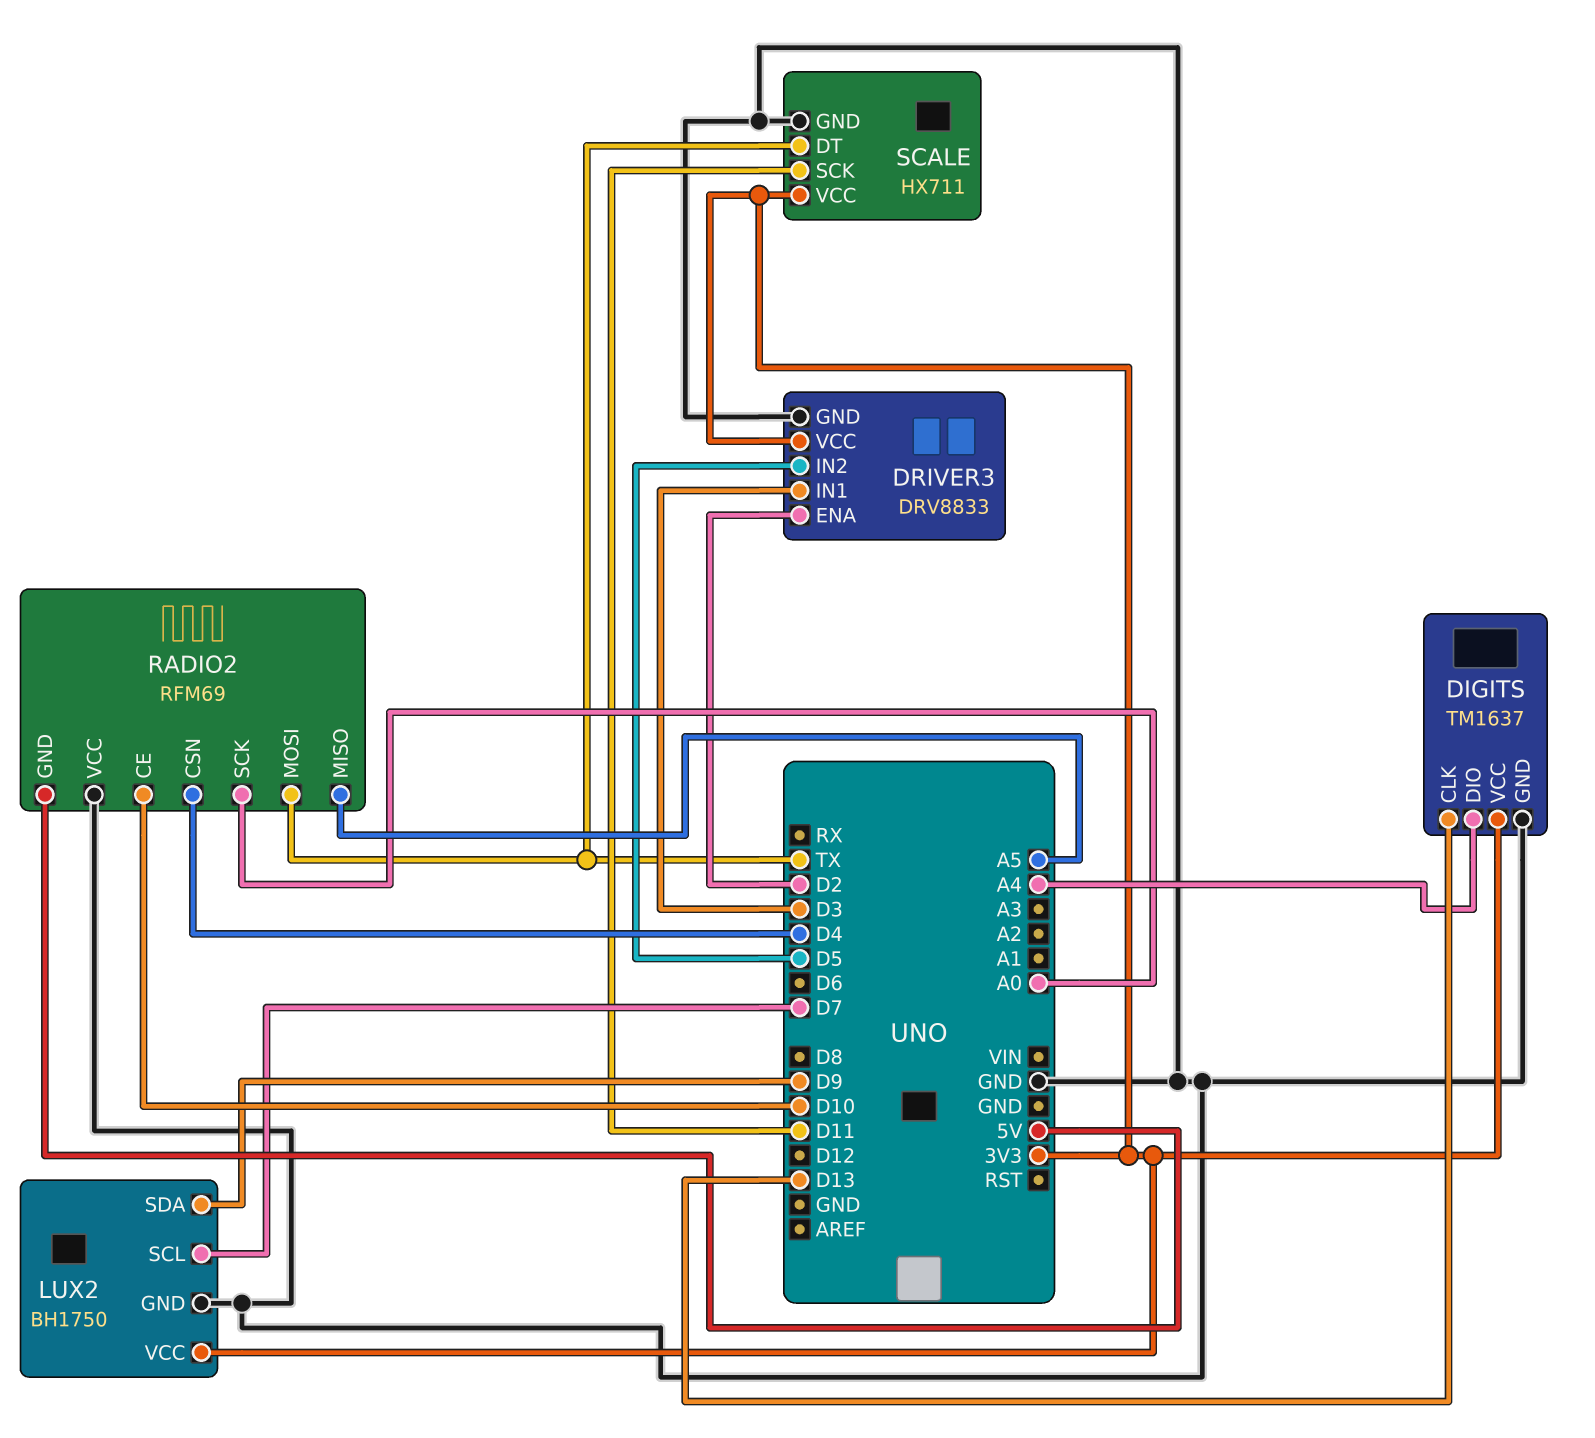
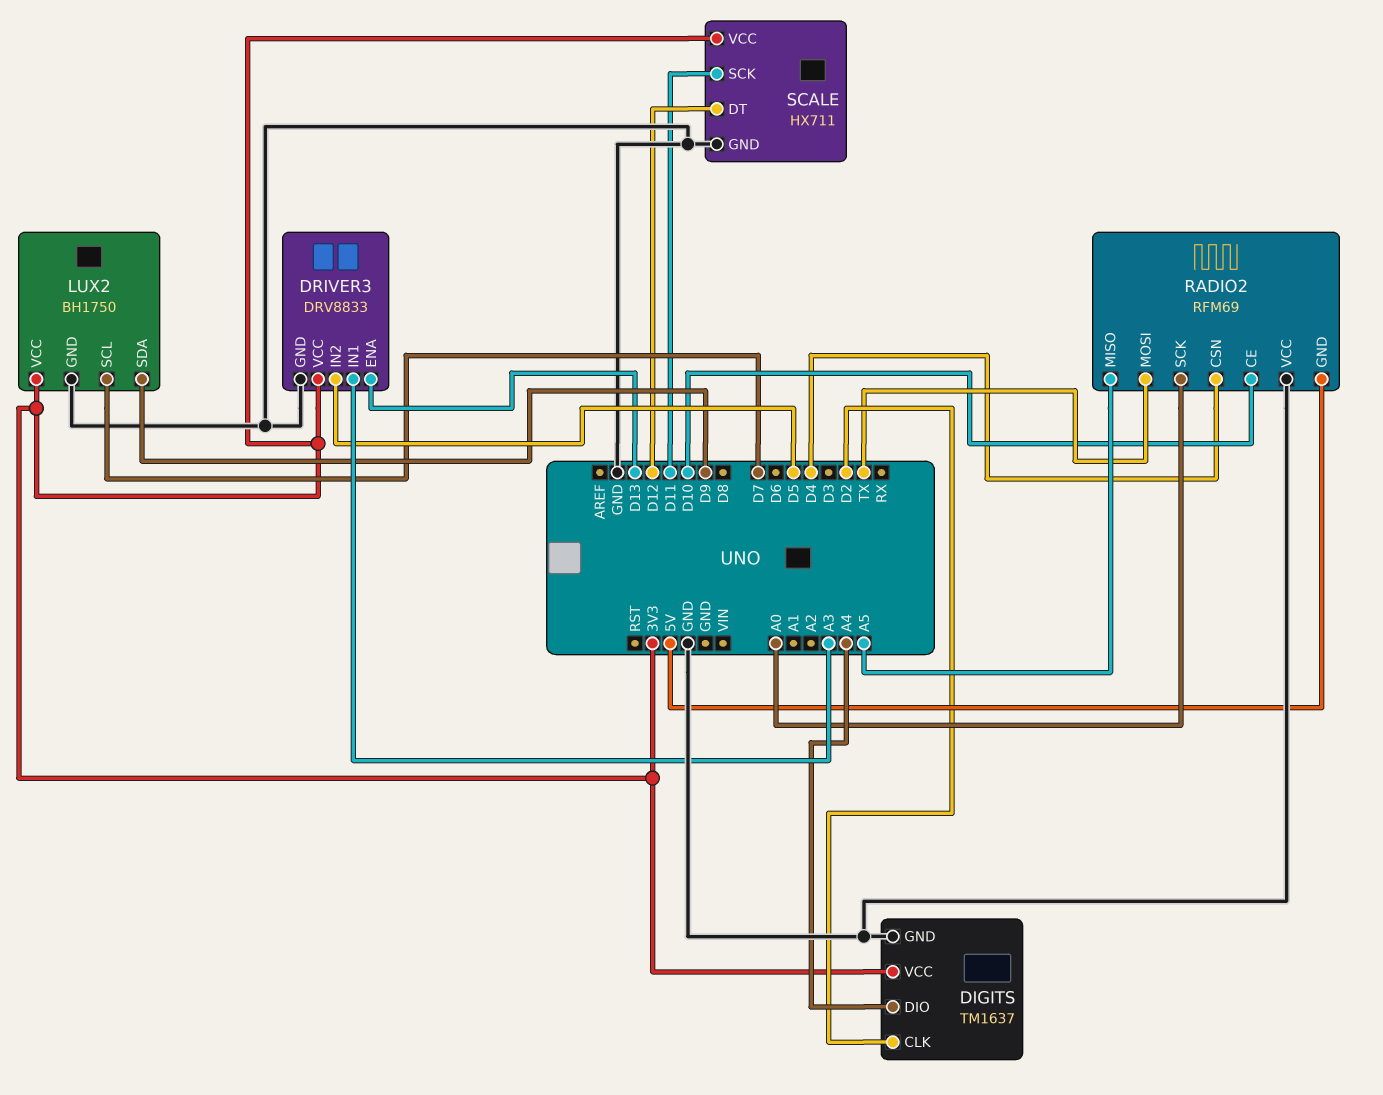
DIGITS pin CLK: D13 -> D2
DRIVER3 pin ENA: D2 -> D13
DRIVER3 pin IN1: D3 -> A3
SCALE pin DT: TX -> D12

